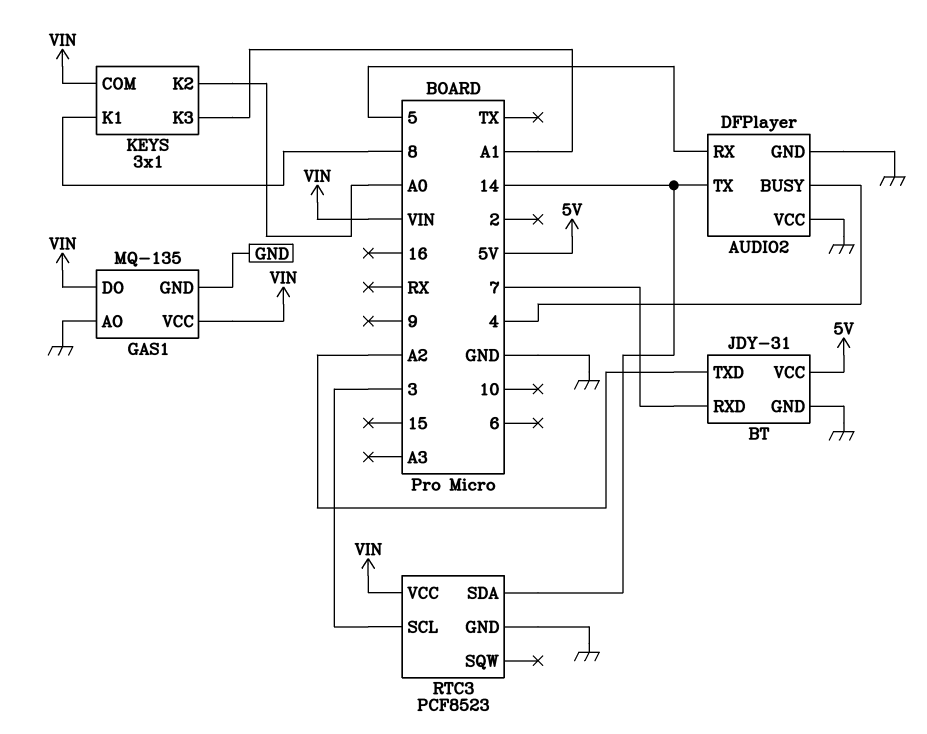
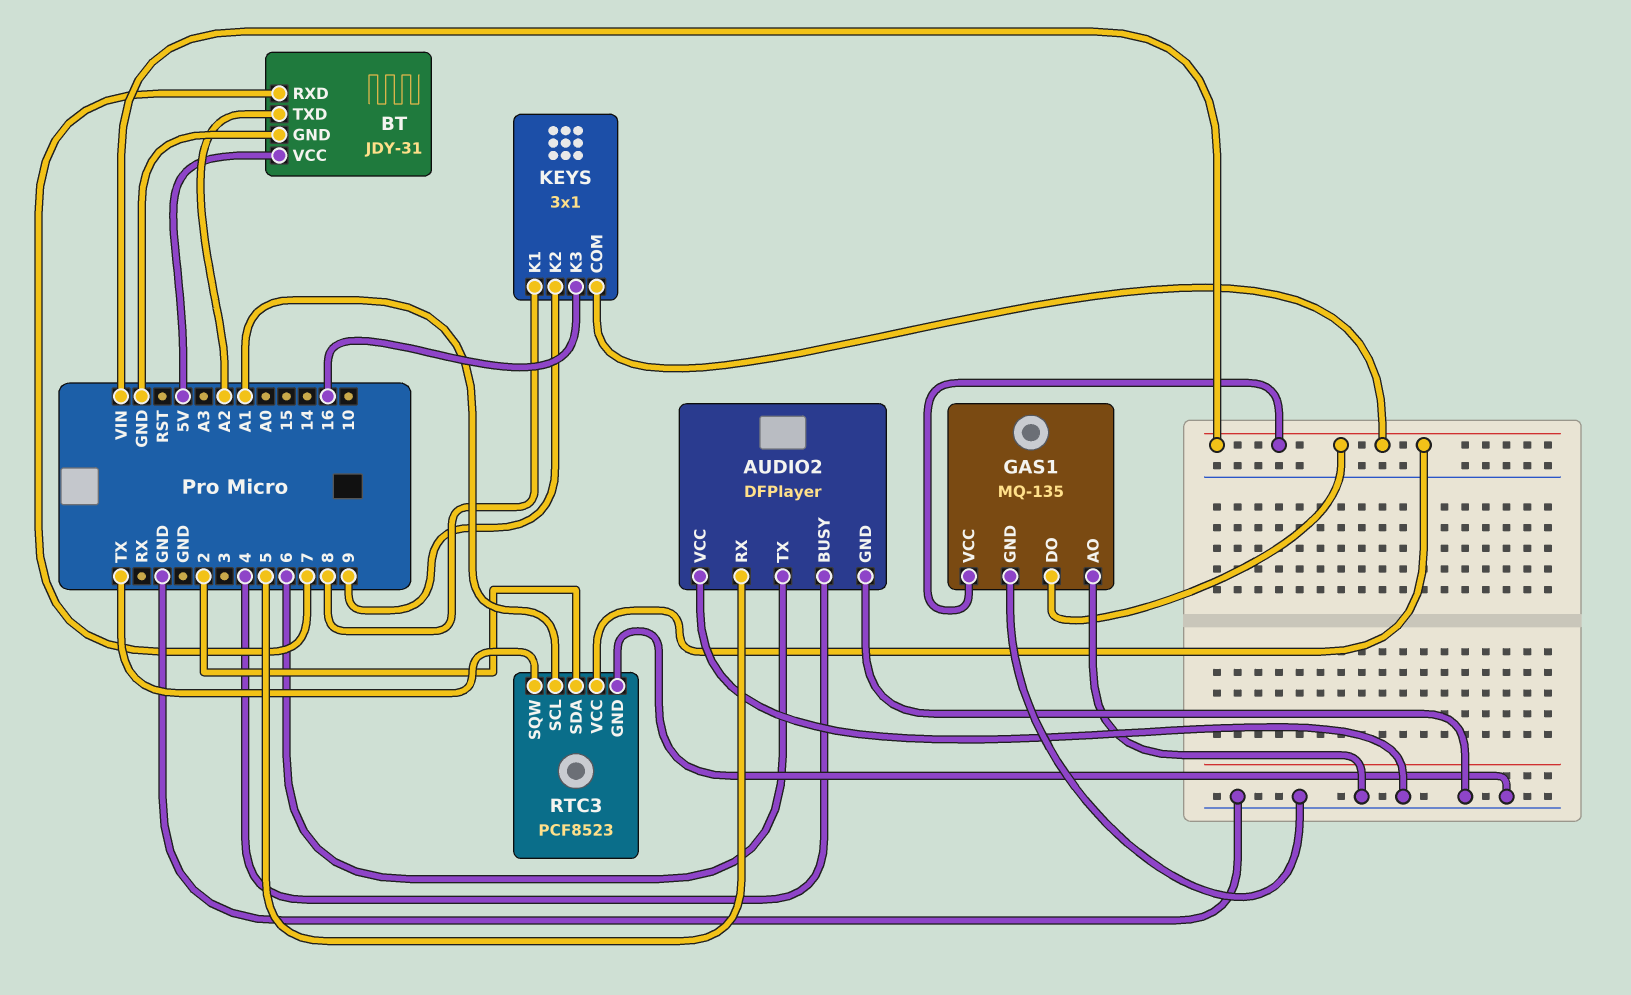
AUDIO2 pin TX: 14 -> 6
KEYS pin K2: A0 -> 9
KEYS pin K3: A1 -> 16
RTC3 pin SCL: 3 -> A1
RTC3 pin SDA: 14 -> 2
RTC3 pin SQW: none -> TX

